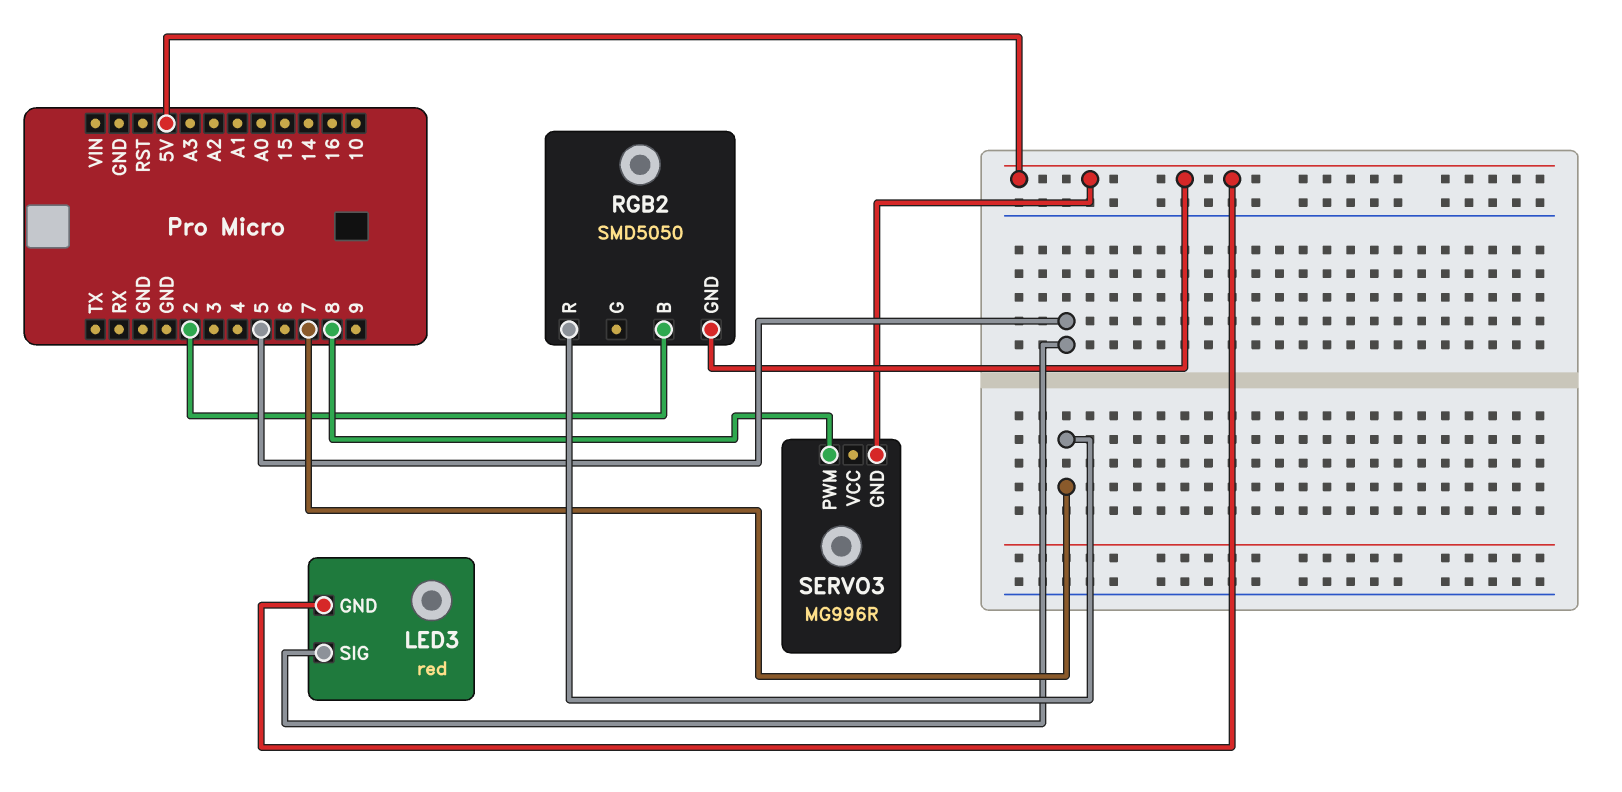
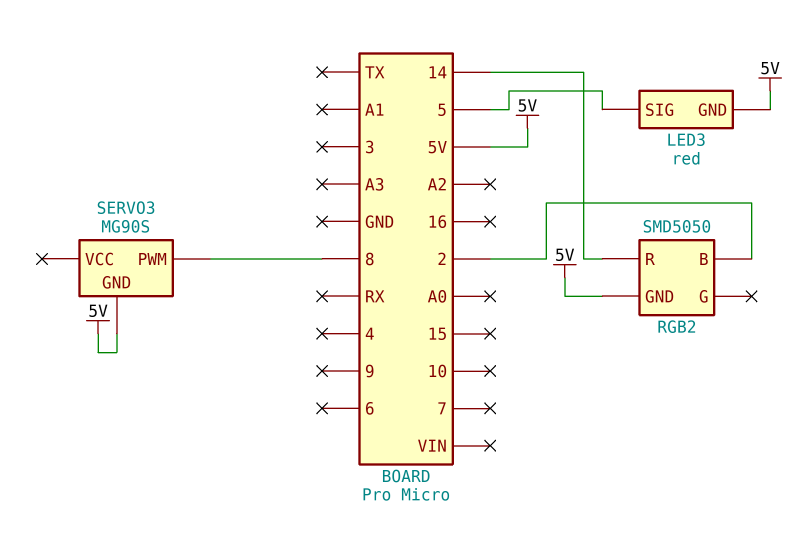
RGB2 pin R: 7 -> 14
SERVO3: MG996R -> MG90S

